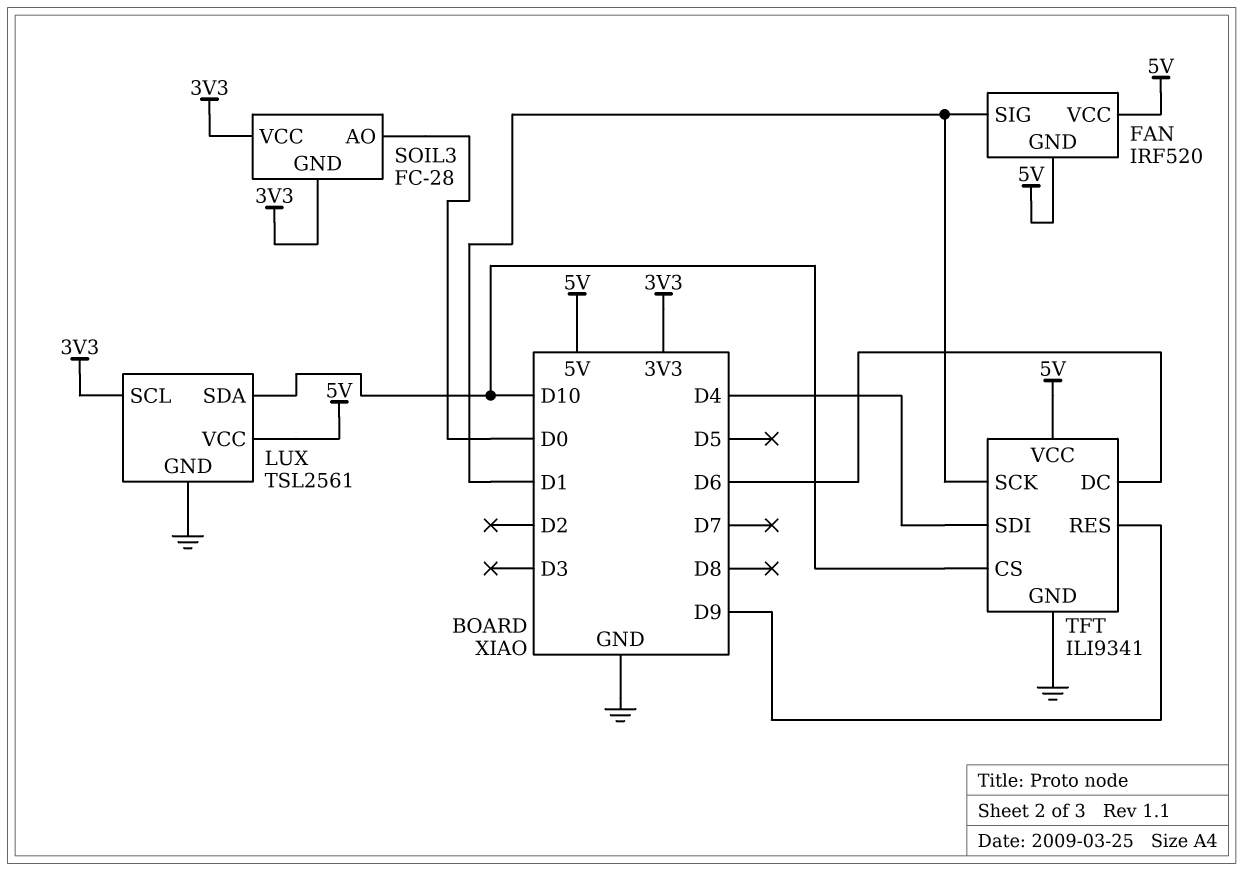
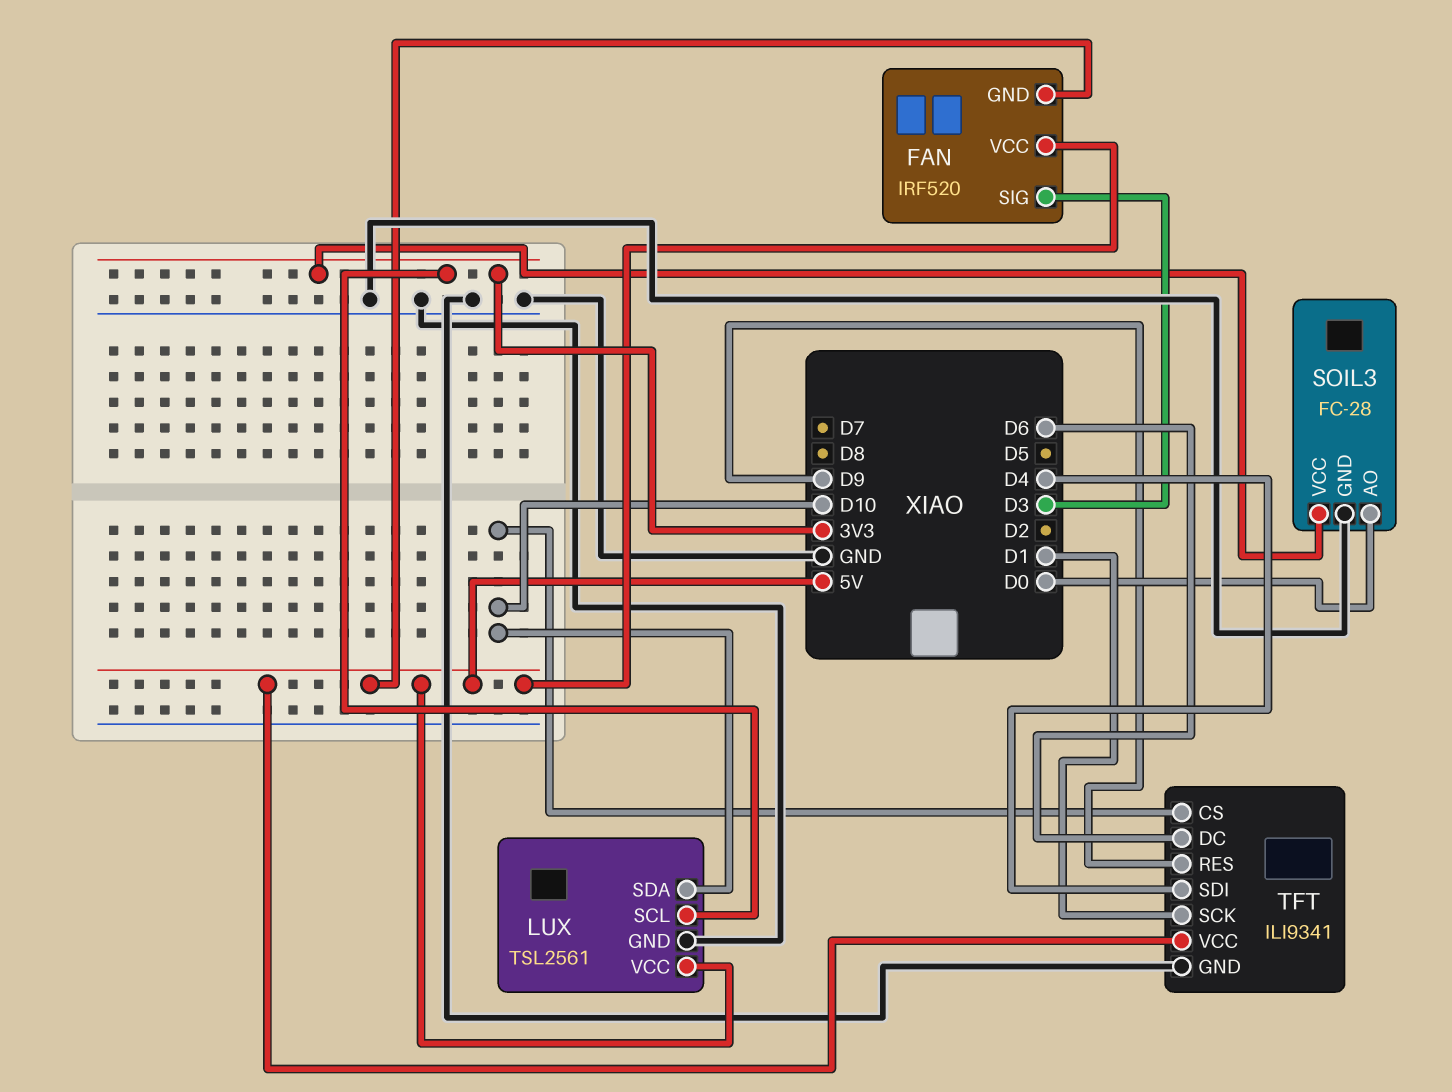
FAN pin SIG: D1 -> D3
SOIL3 pin GND: 3V3 -> GND

